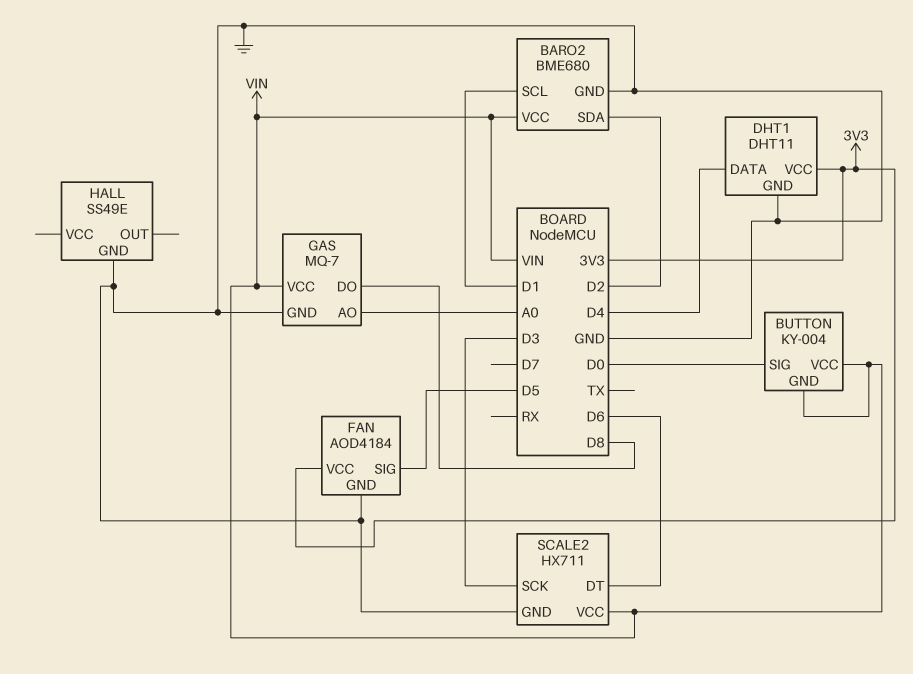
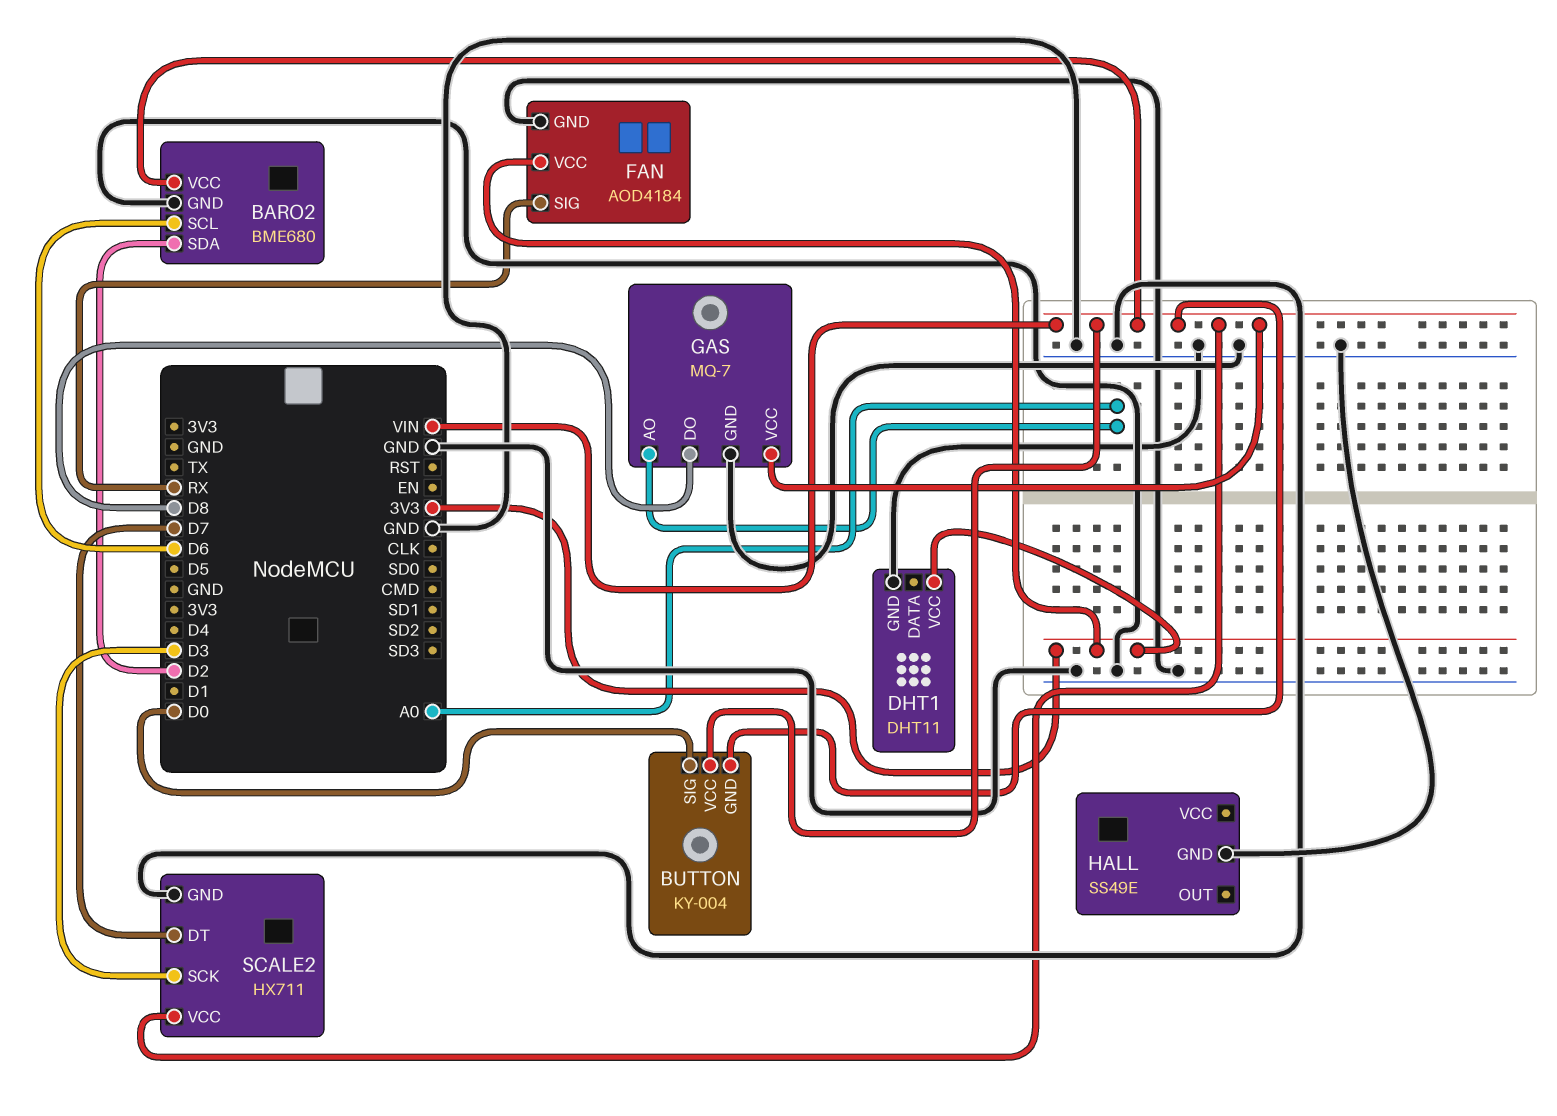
BARO2 pin SCL: D1 -> D6
DHT1 pin DATA: D4 -> none
FAN pin SIG: D5 -> RX
SCALE2 pin DT: D6 -> D7

